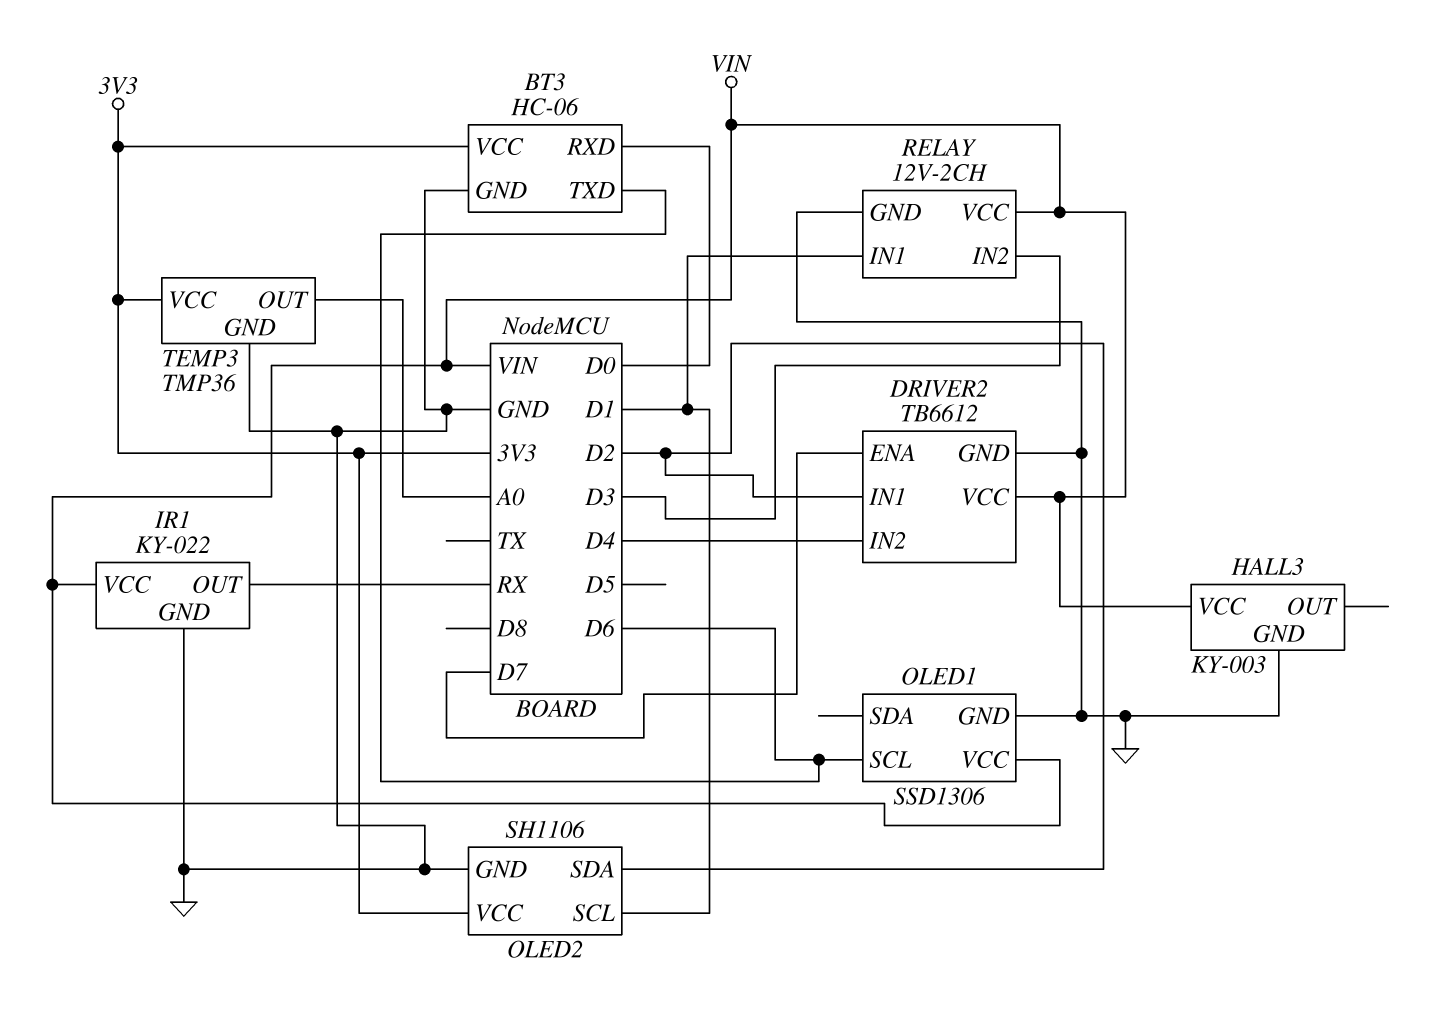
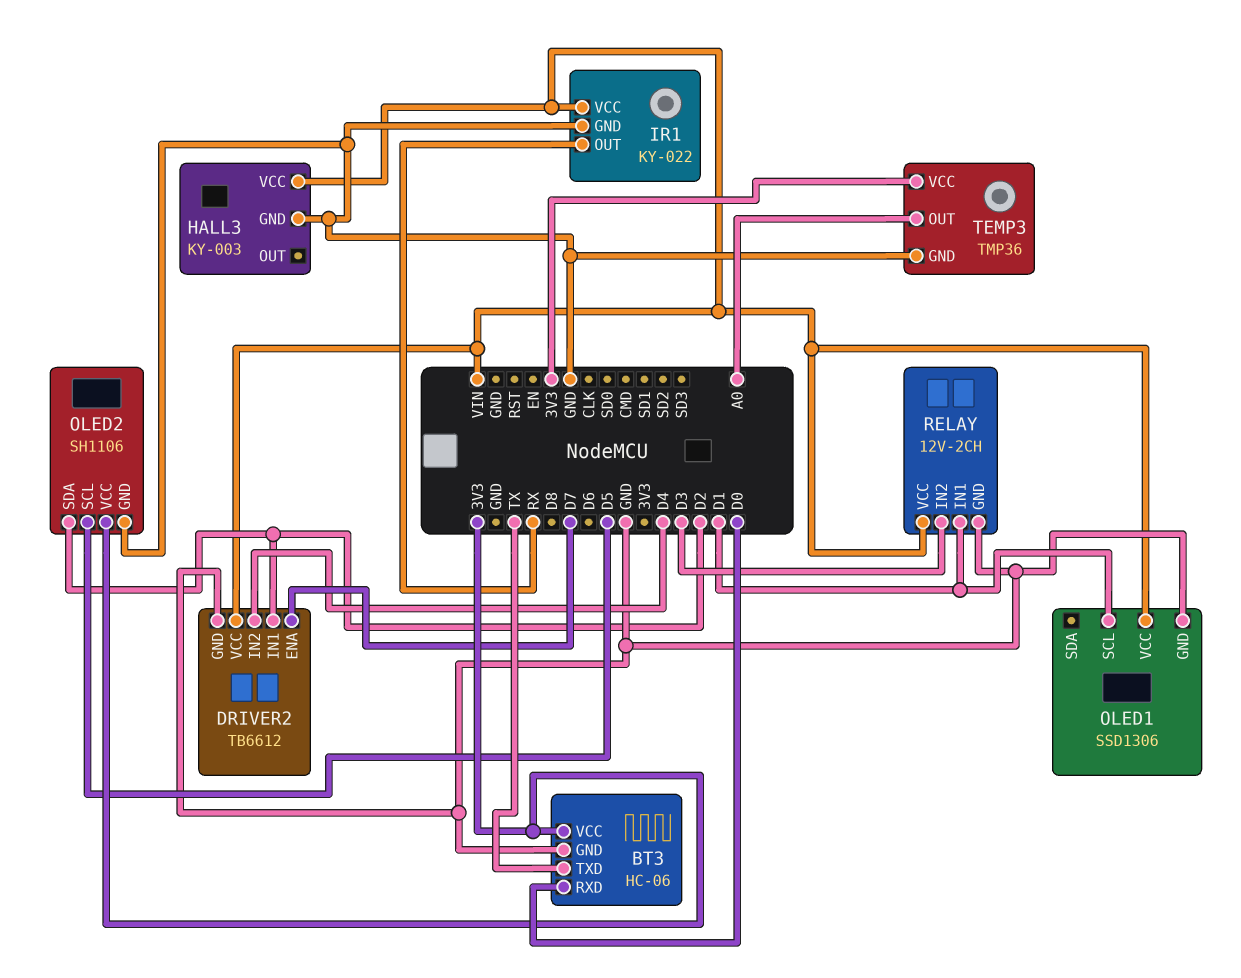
BT3 pin TXD: D6 -> TX
OLED1 pin SCL: D6 -> D1
OLED2 pin SCL: D1 -> D5

